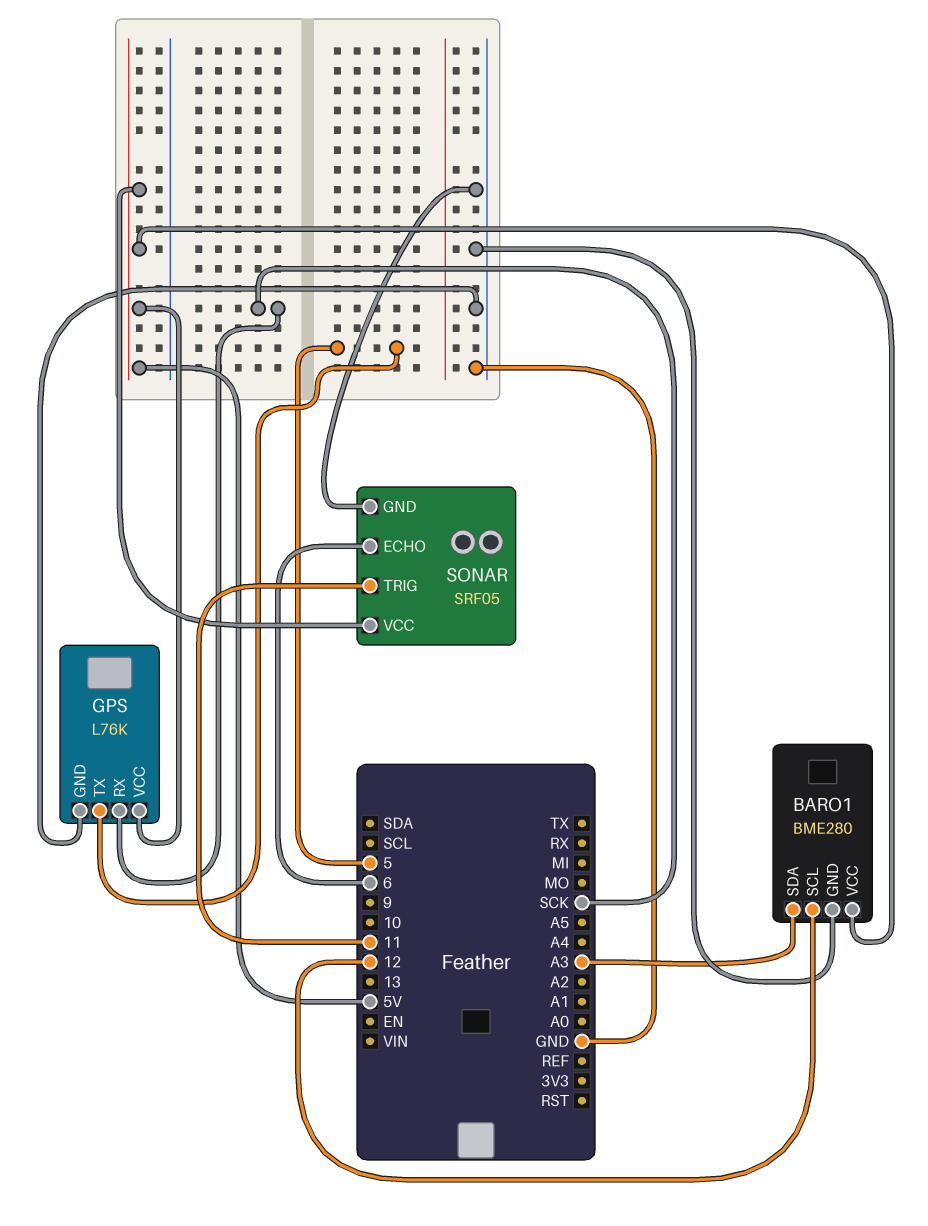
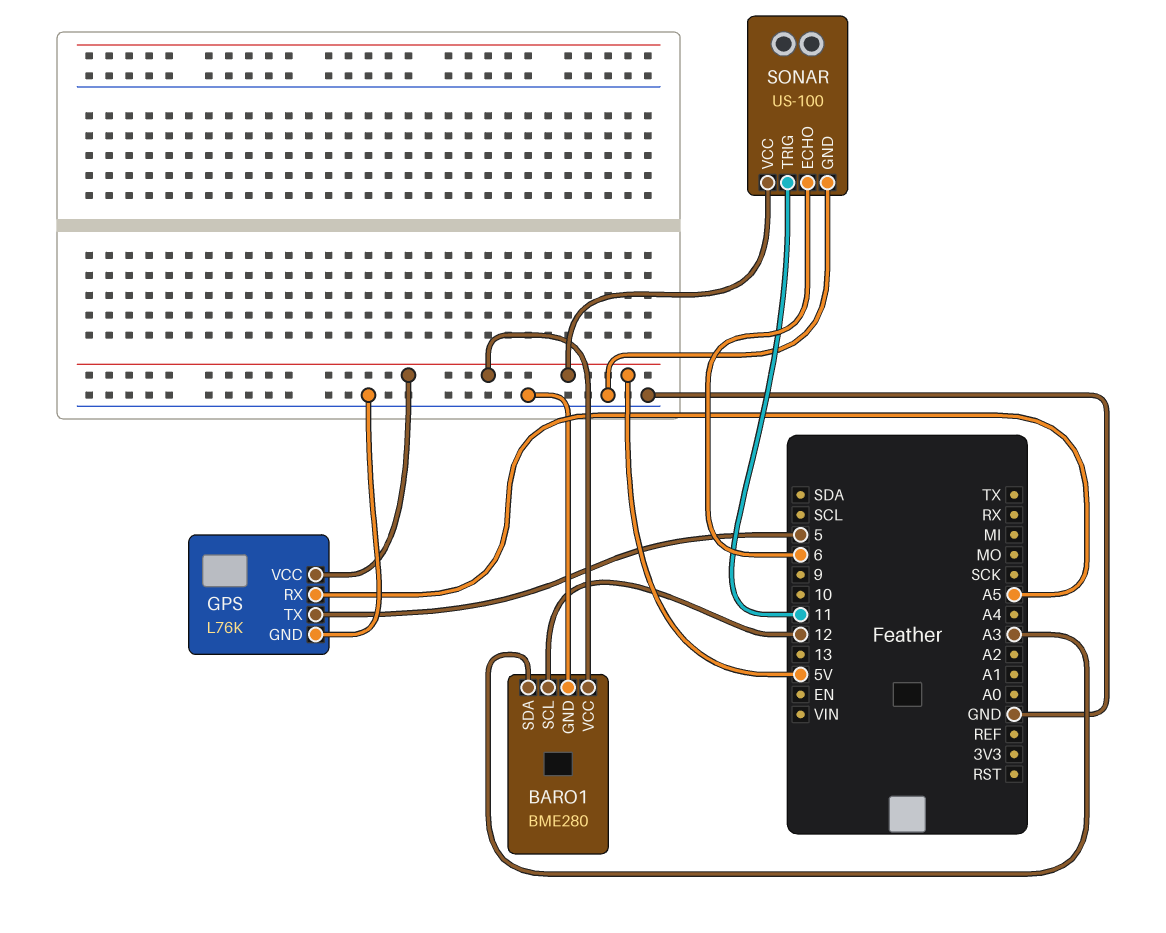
GPS pin RX: SCK -> A5
SONAR: SRF05 -> US-100

